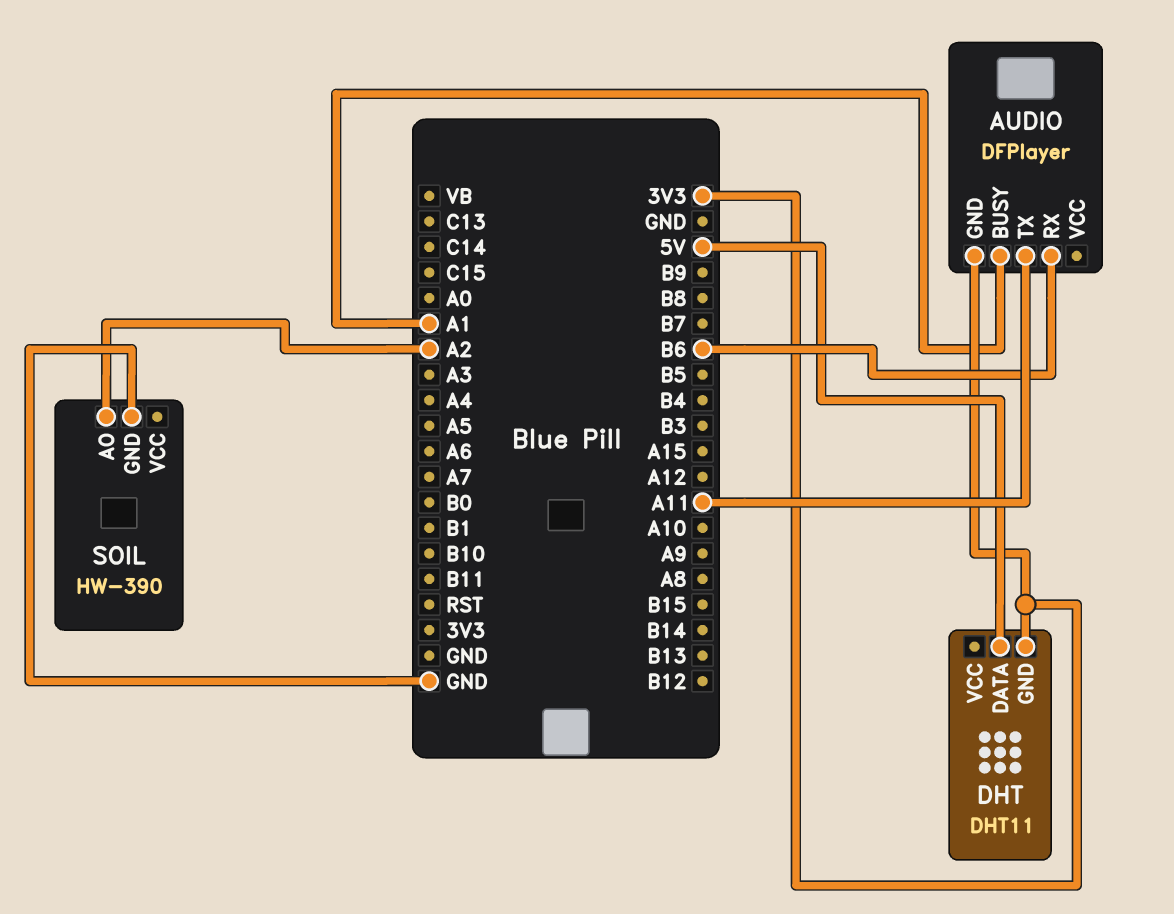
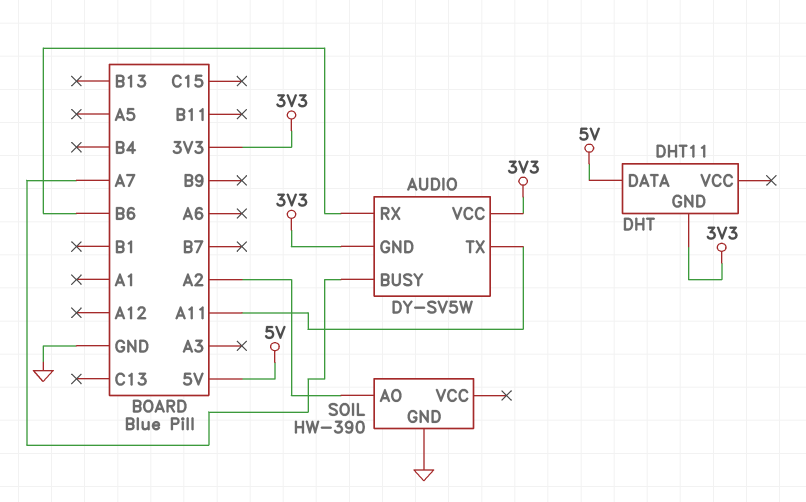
AUDIO: DFPlayer -> DY-SV5W
AUDIO pin BUSY: A1 -> A7
AUDIO pin VCC: none -> 3V3

